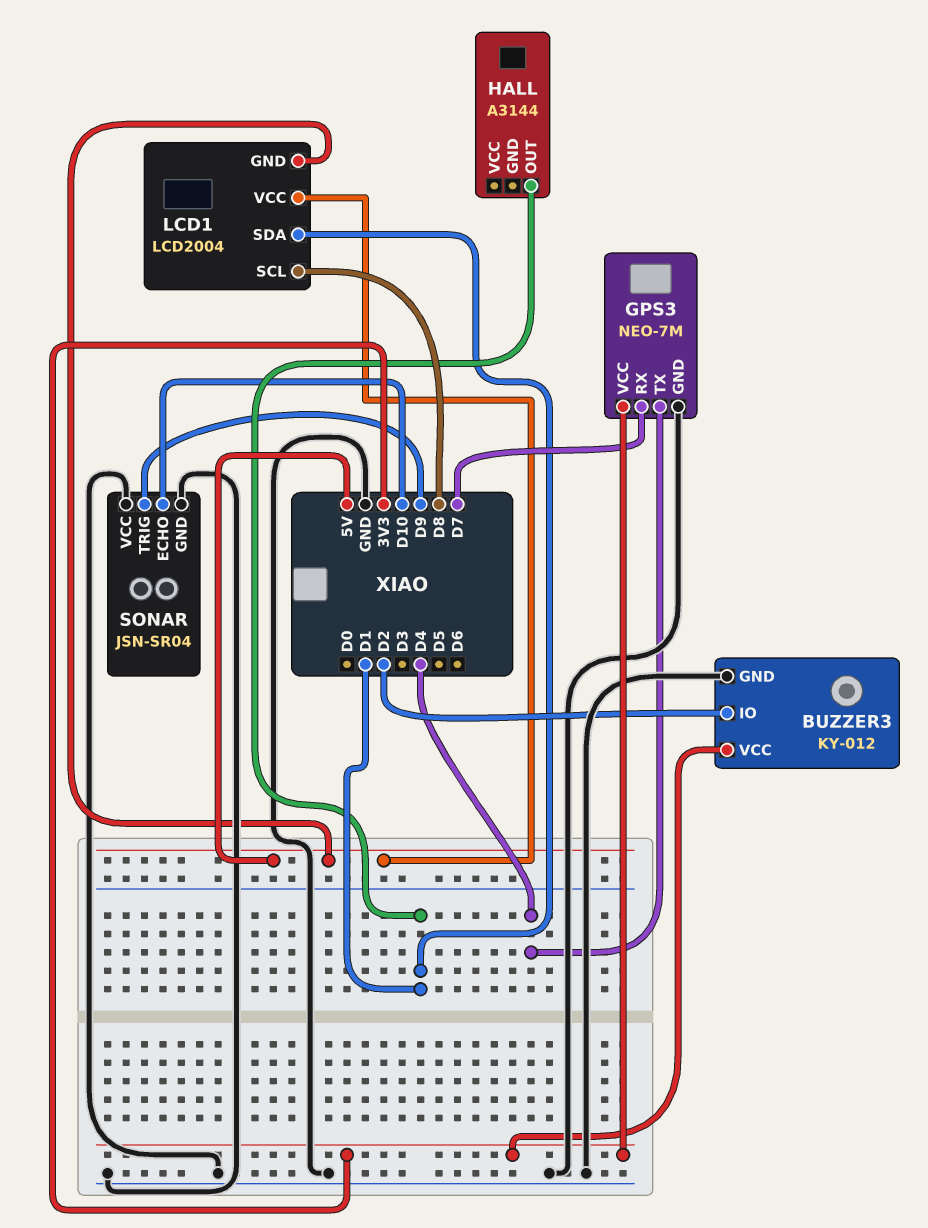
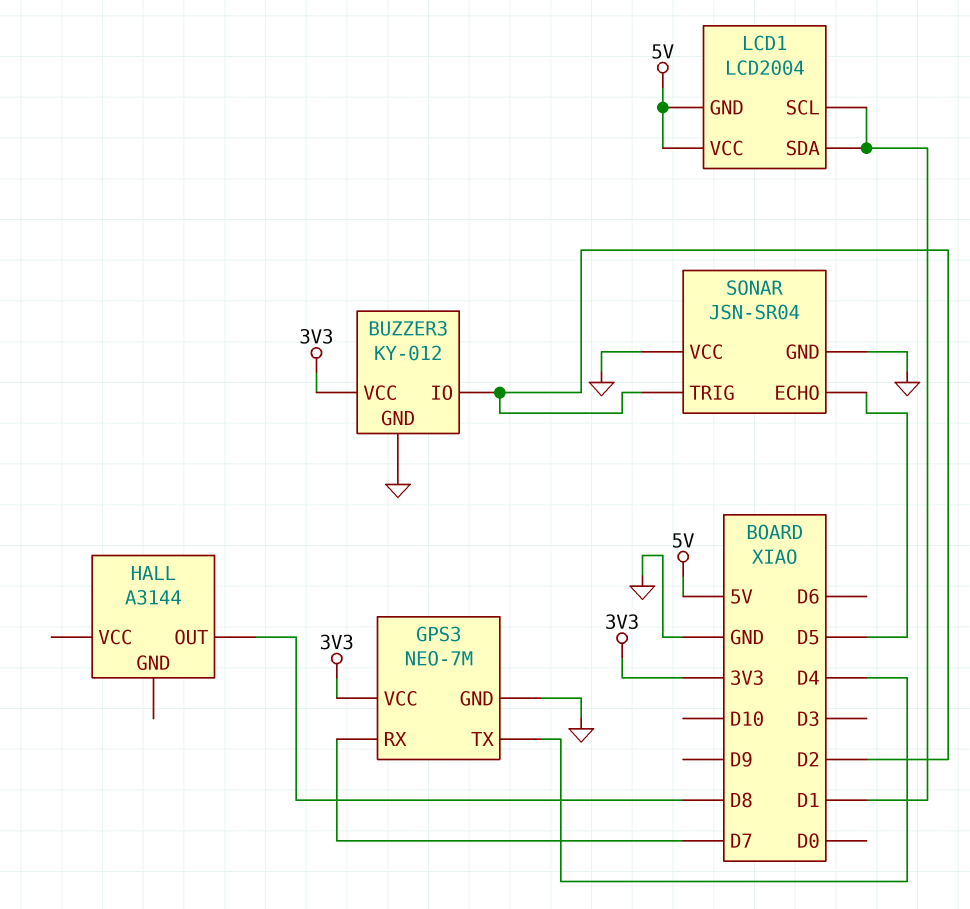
HALL pin OUT: D1 -> D8
LCD1 pin SCL: D8 -> D1
SONAR pin ECHO: D10 -> D5
SONAR pin TRIG: D9 -> D2

